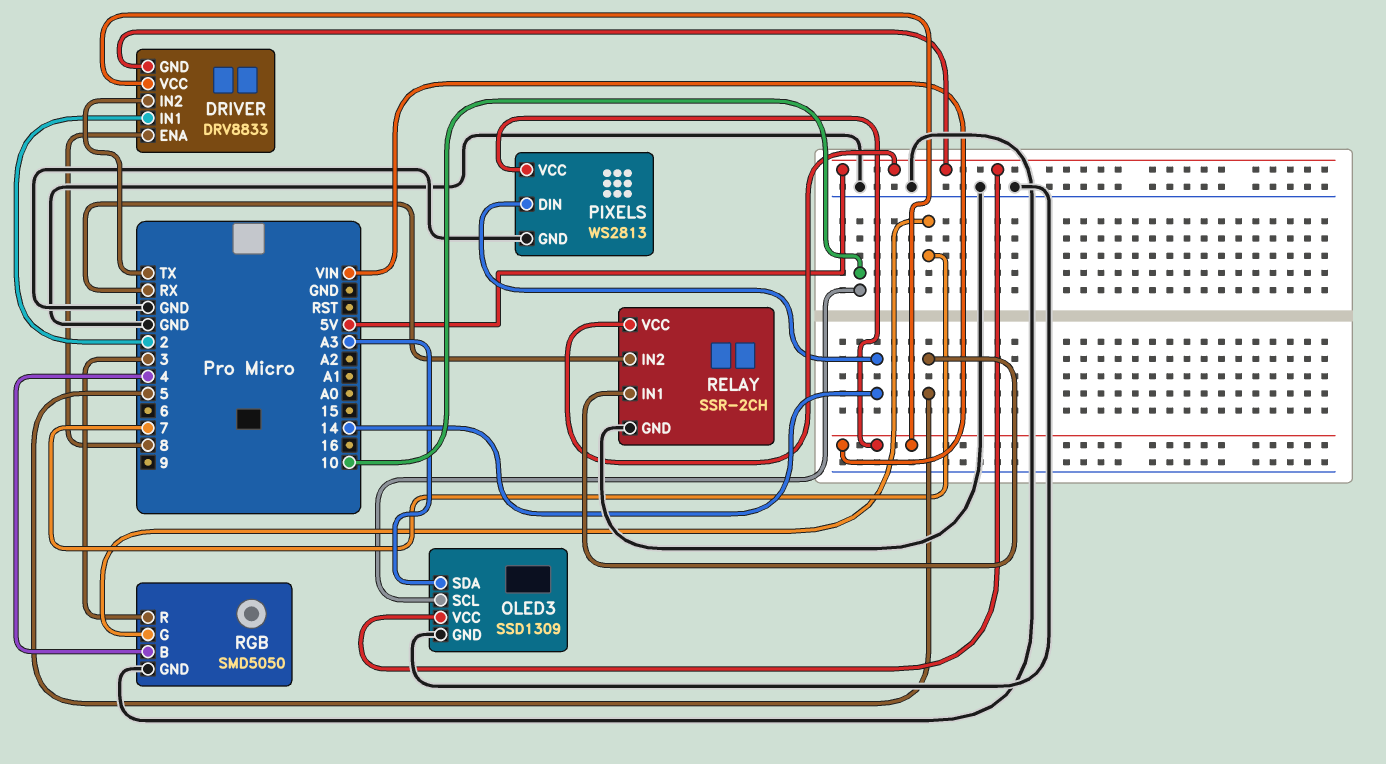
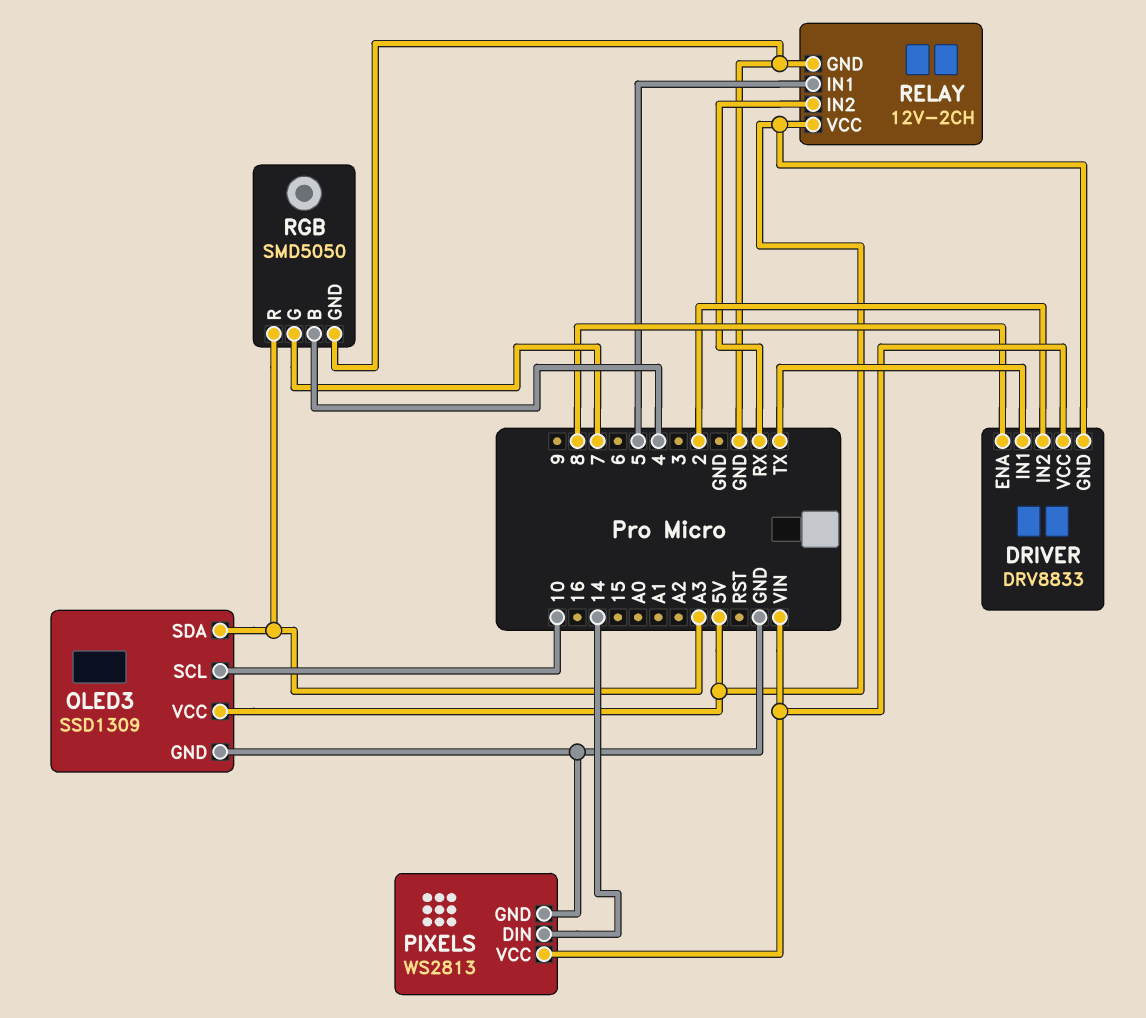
DRIVER pin IN1: 2 -> TX
DRIVER pin IN2: TX -> 2
RELAY: SSR-2CH -> 12V-2CH
RGB pin R: 3 -> A3

